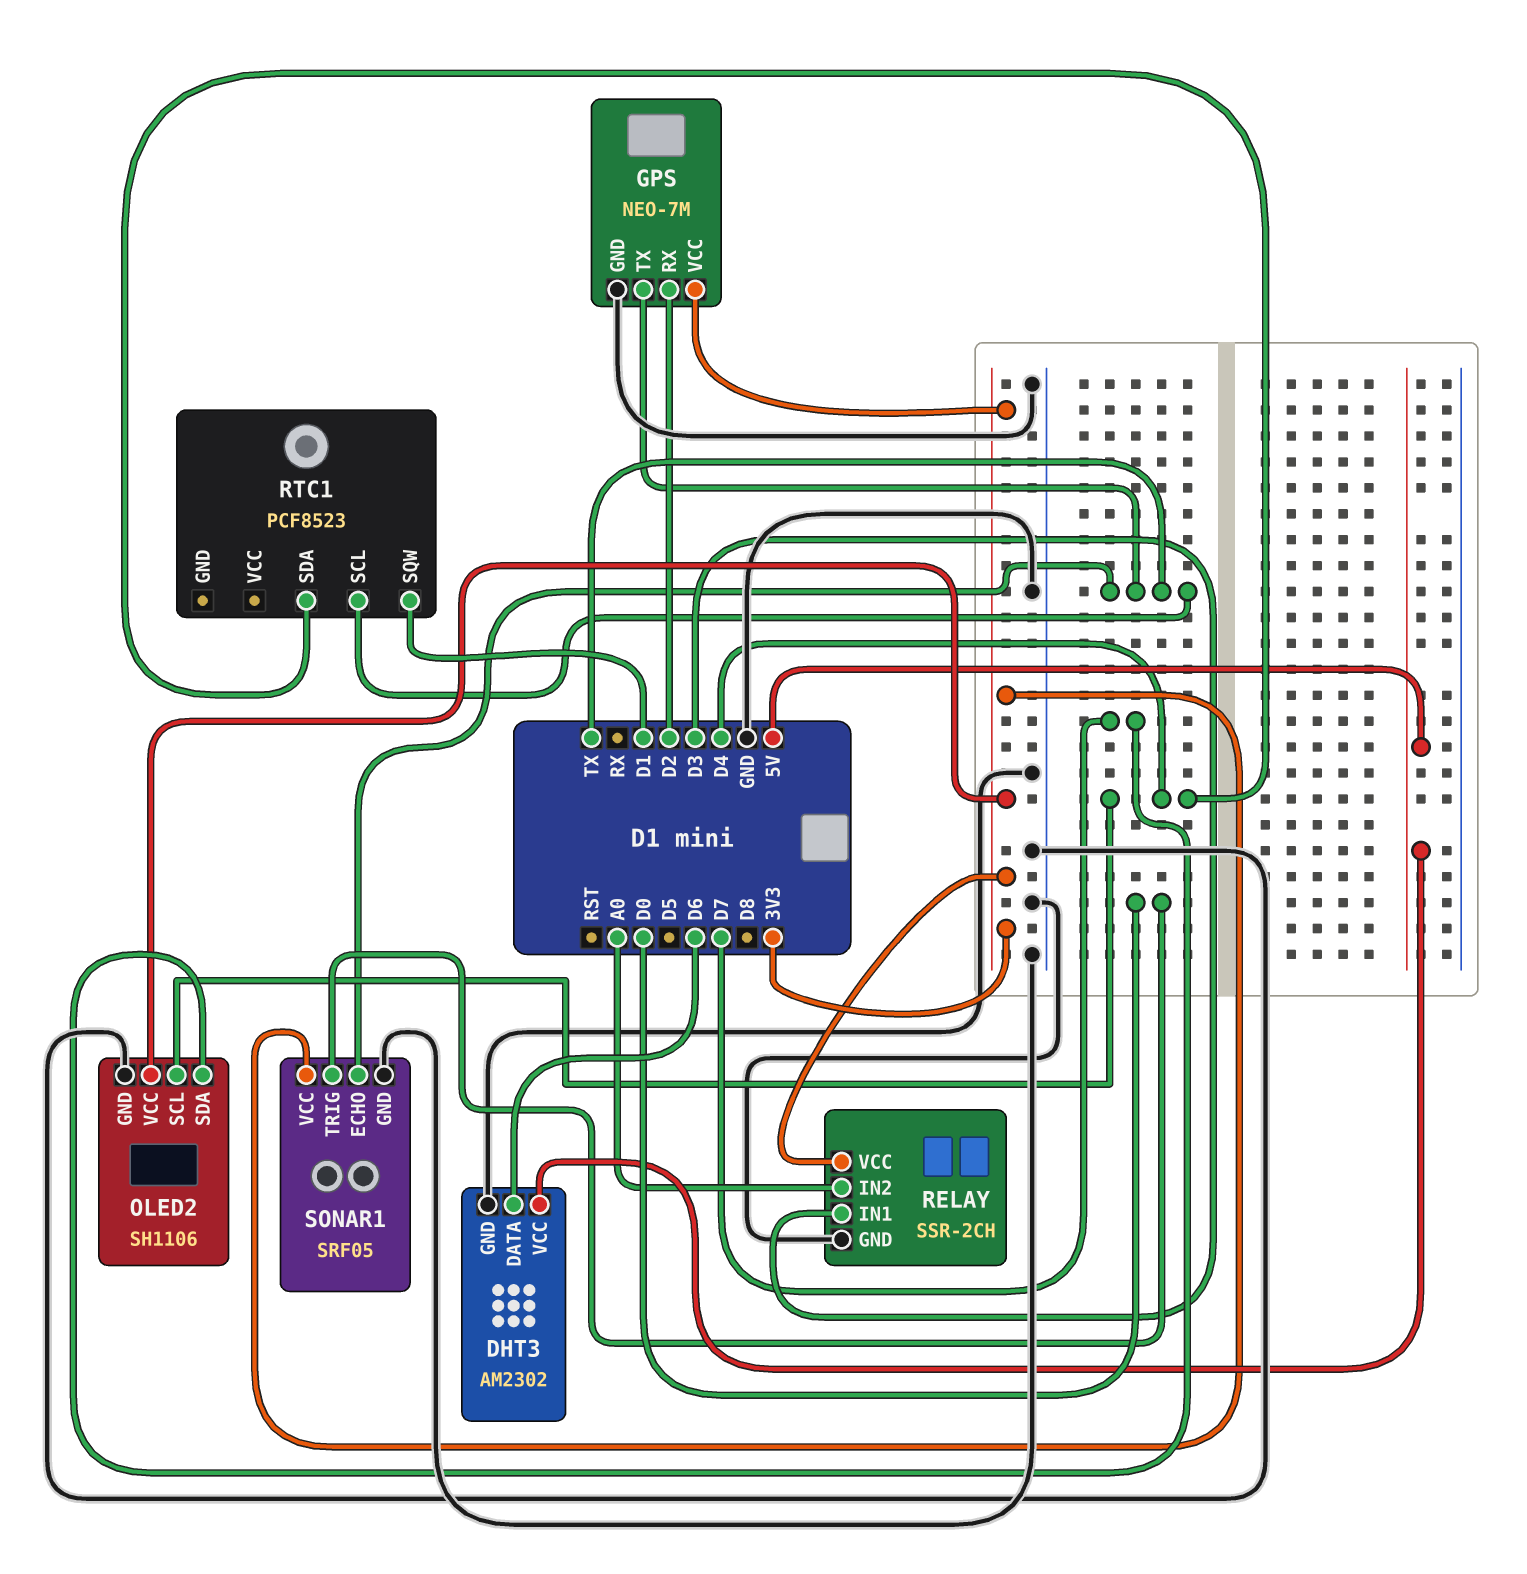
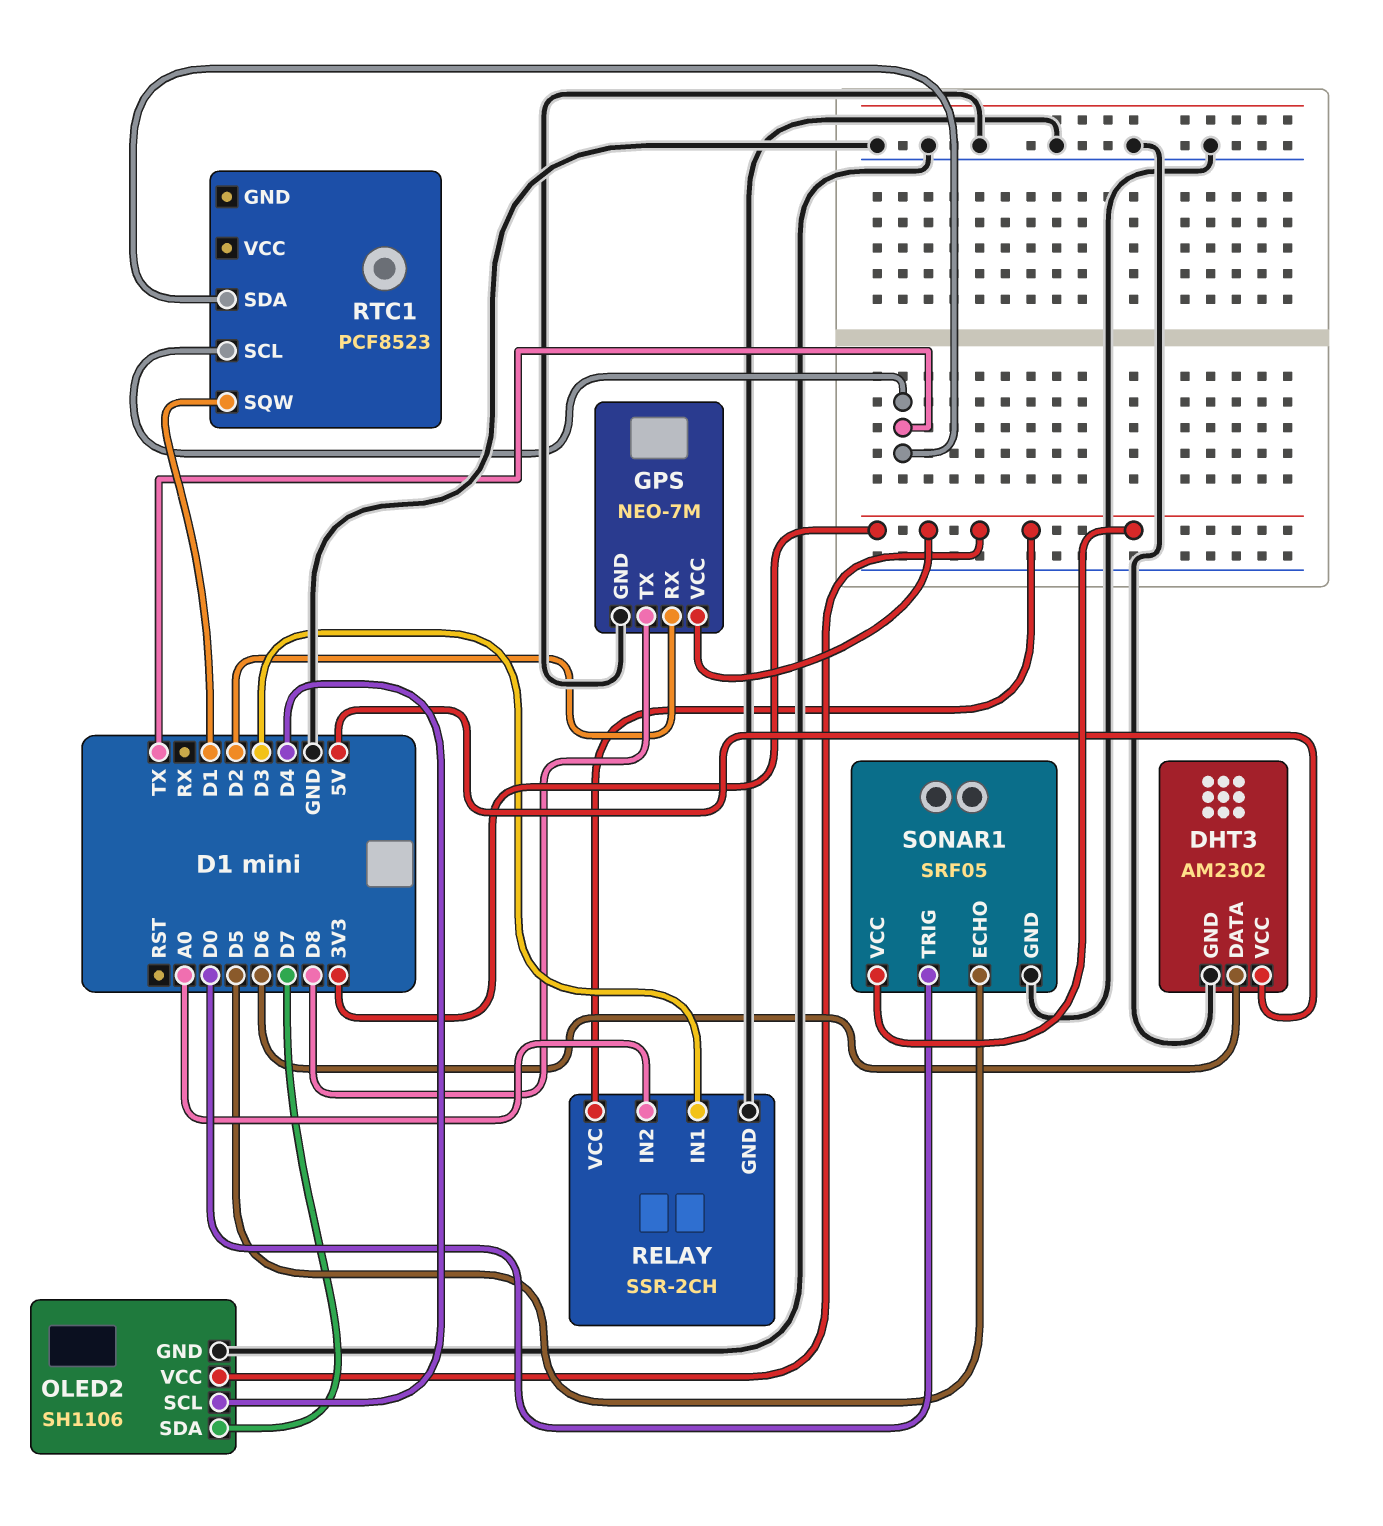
GPS pin TX: TX -> D8
RTC1 pin SDA: D4 -> TX
SONAR1 pin ECHO: TX -> D5

